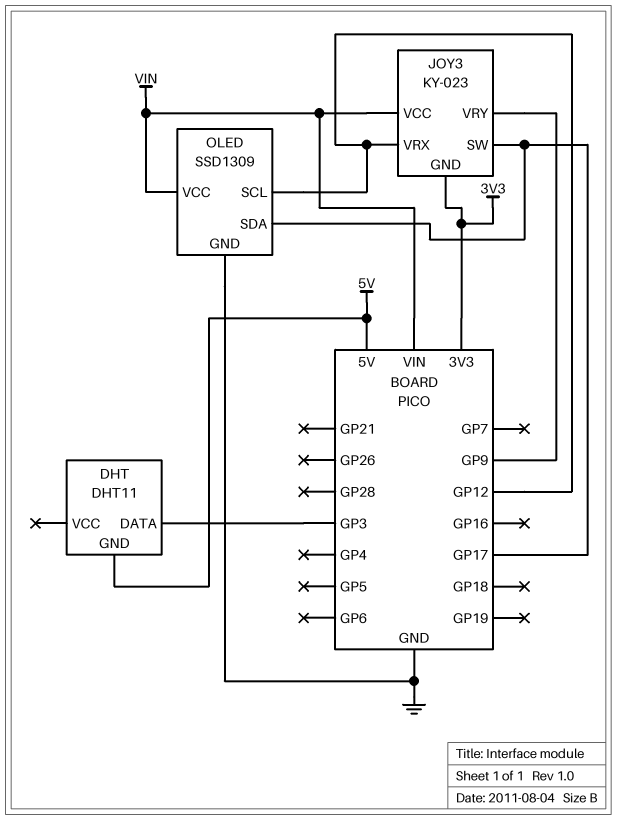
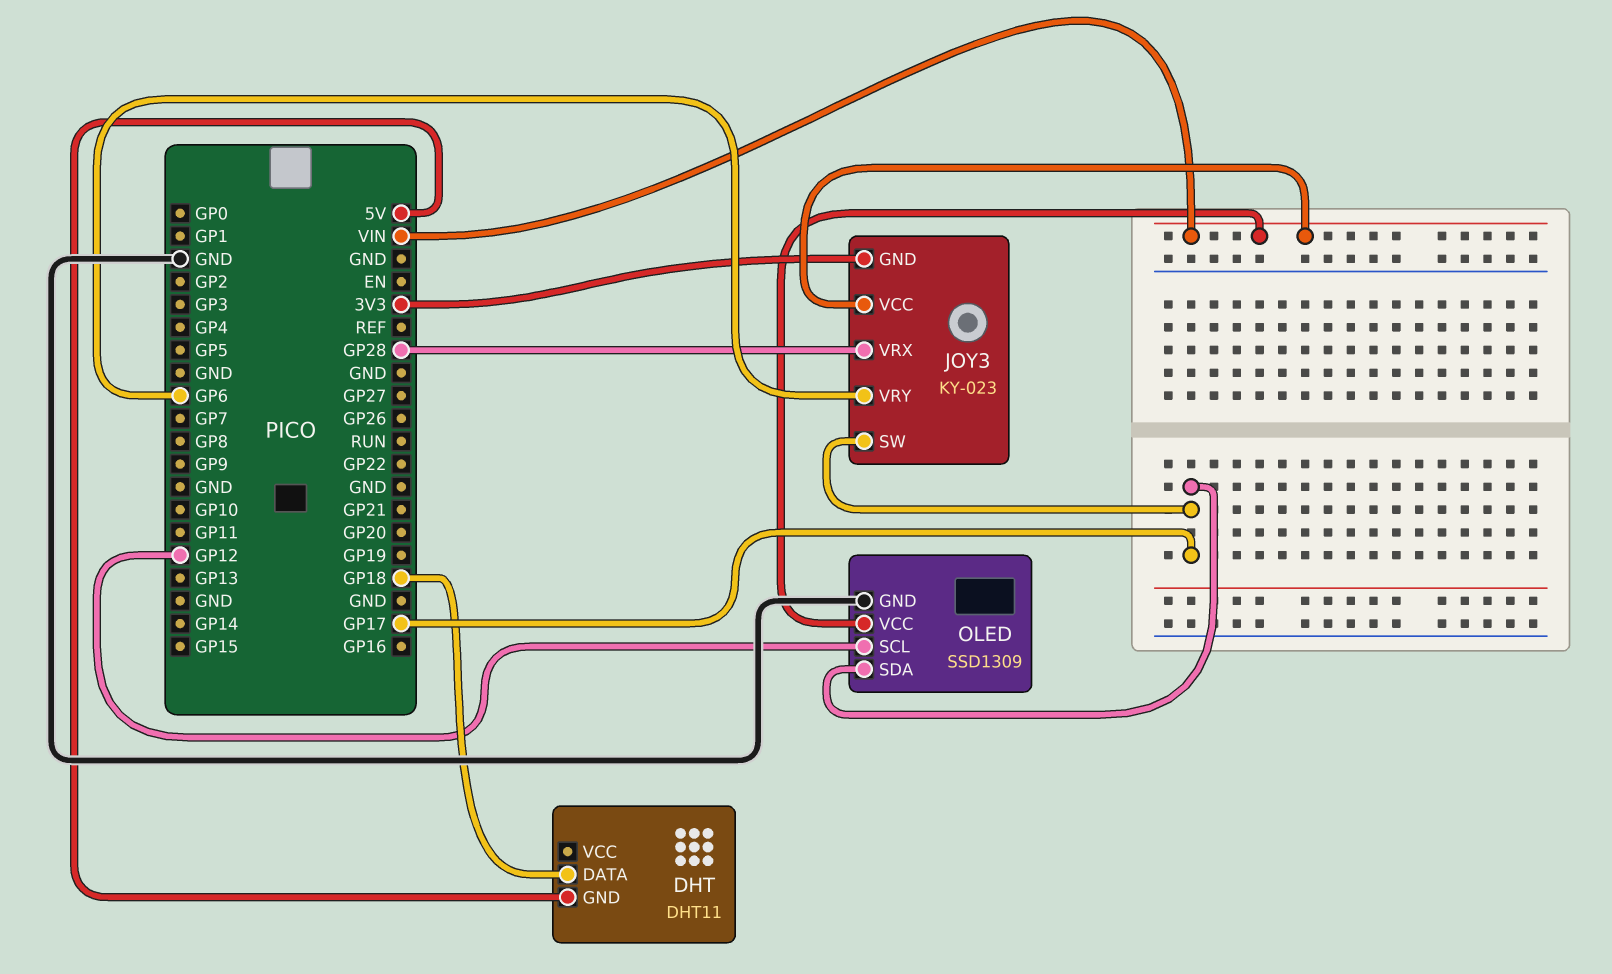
DHT pin DATA: GP3 -> GP18
JOY3 pin VRX: GP12 -> GP28
JOY3 pin VRY: GP9 -> GP6

